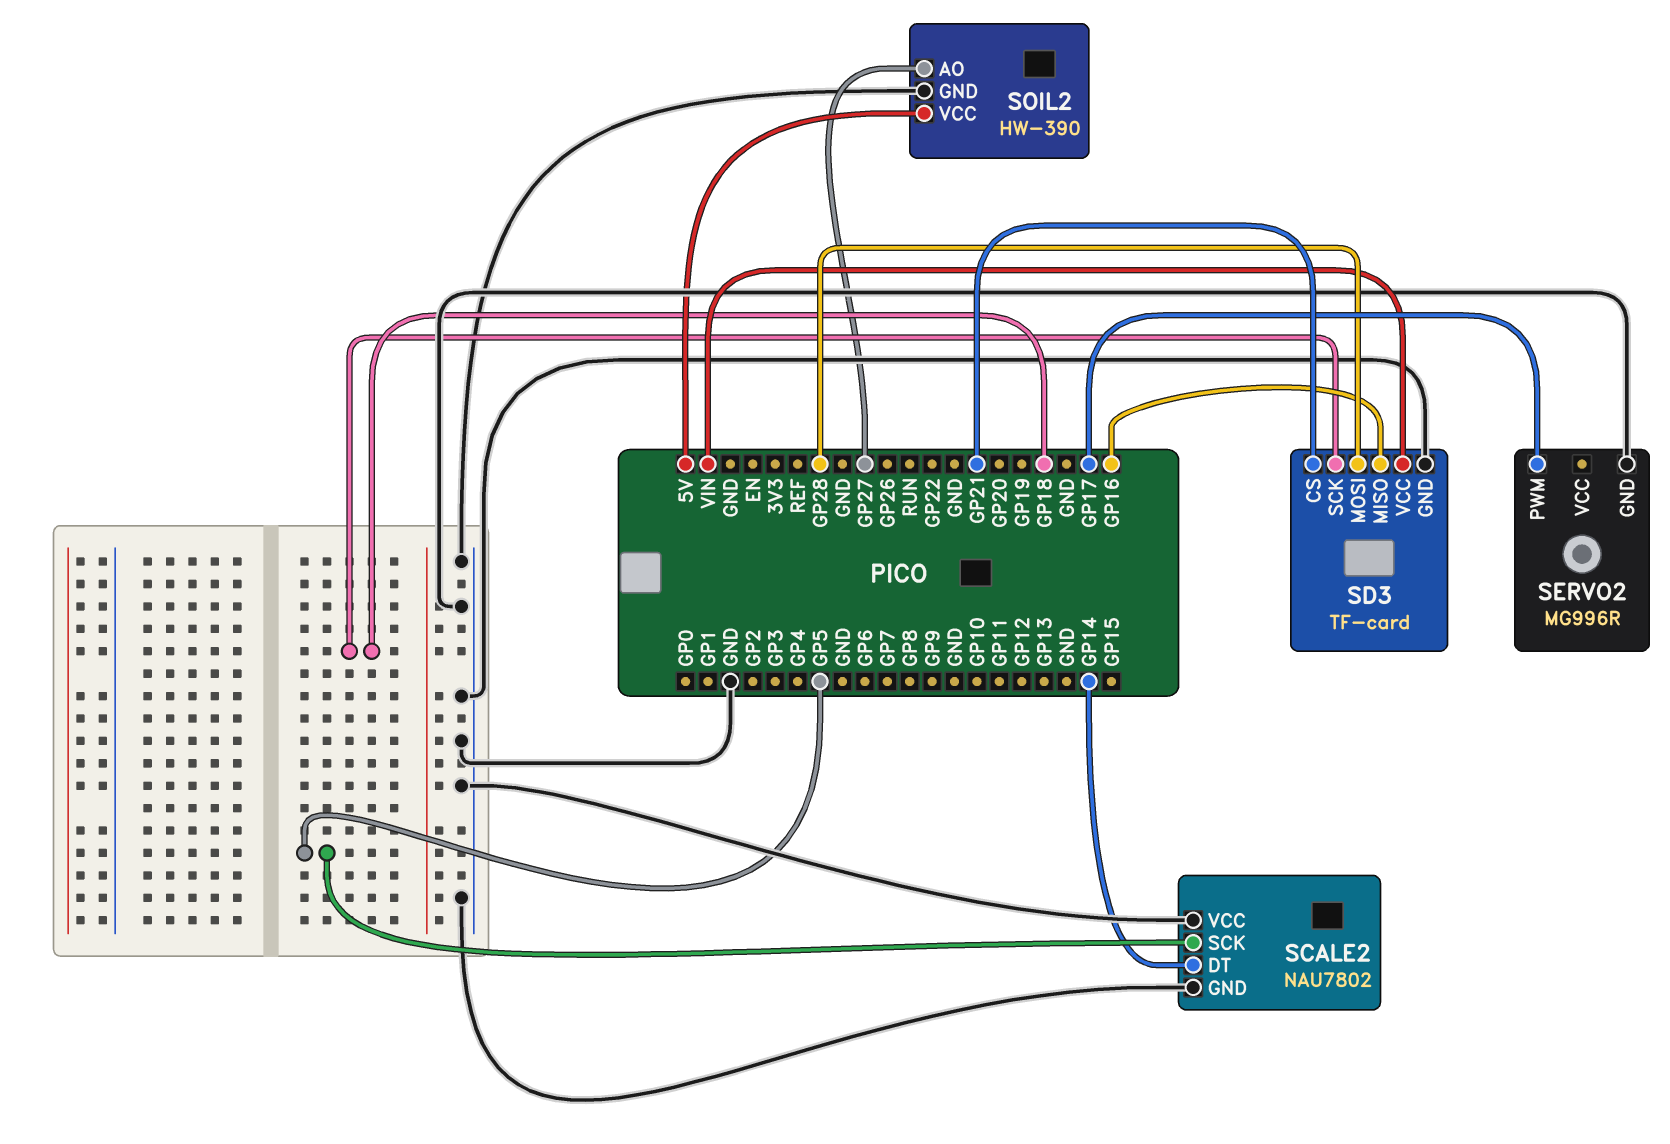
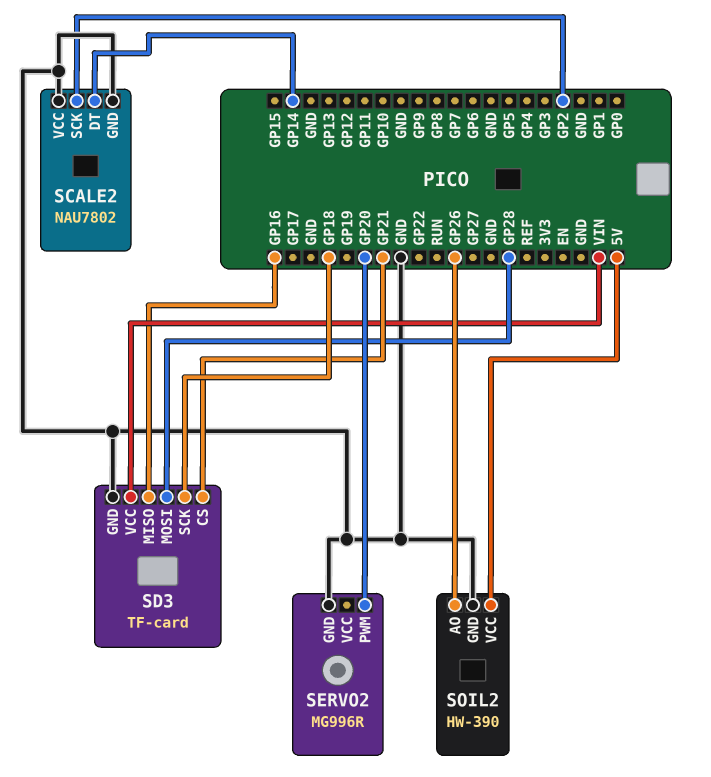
SCALE2 pin SCK: GP5 -> GP2
SERVO2 pin PWM: GP17 -> GP20
SOIL2 pin AO: GP27 -> GP26

